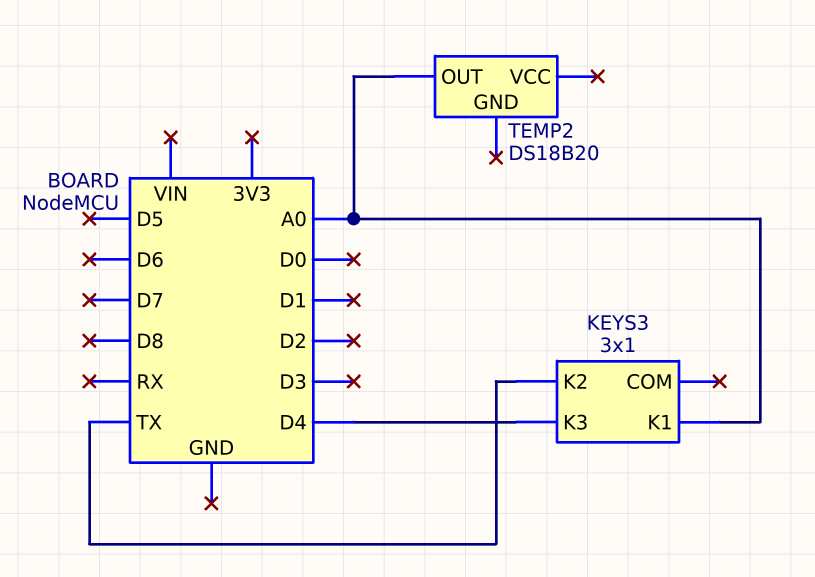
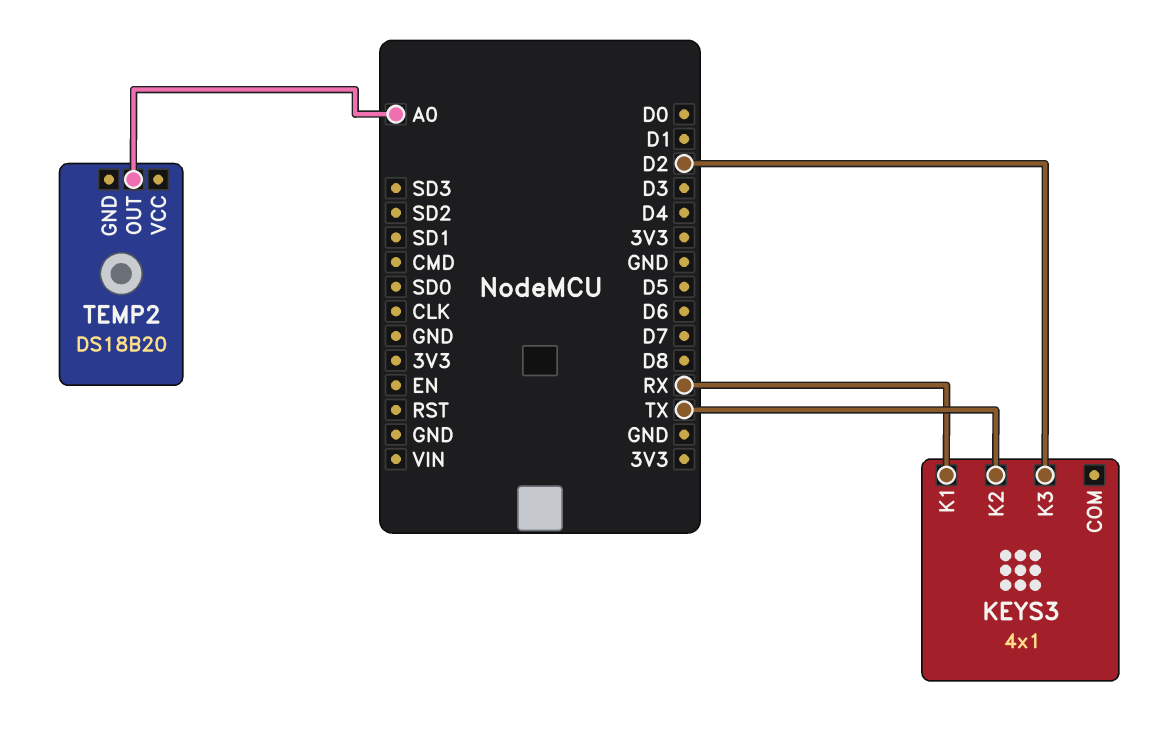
KEYS3: 3x1 -> 4x1
KEYS3 pin K1: A0 -> RX
KEYS3 pin K3: D4 -> D2

